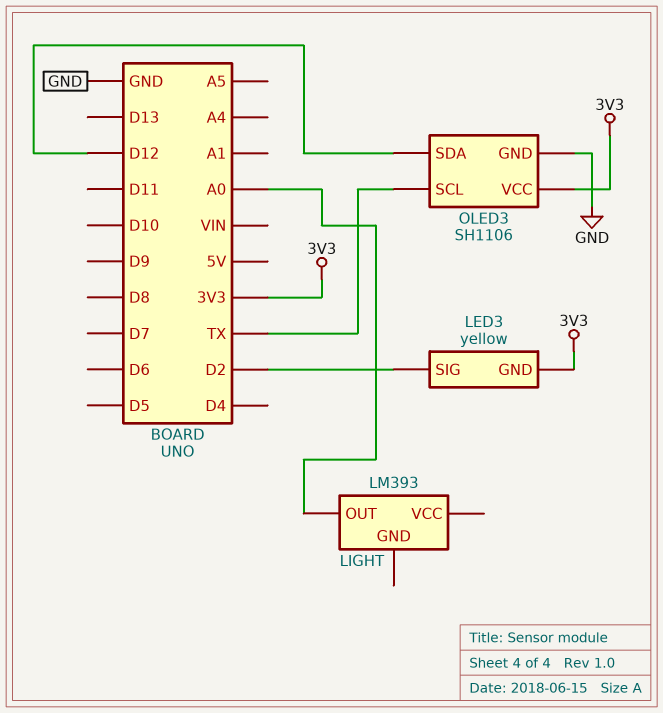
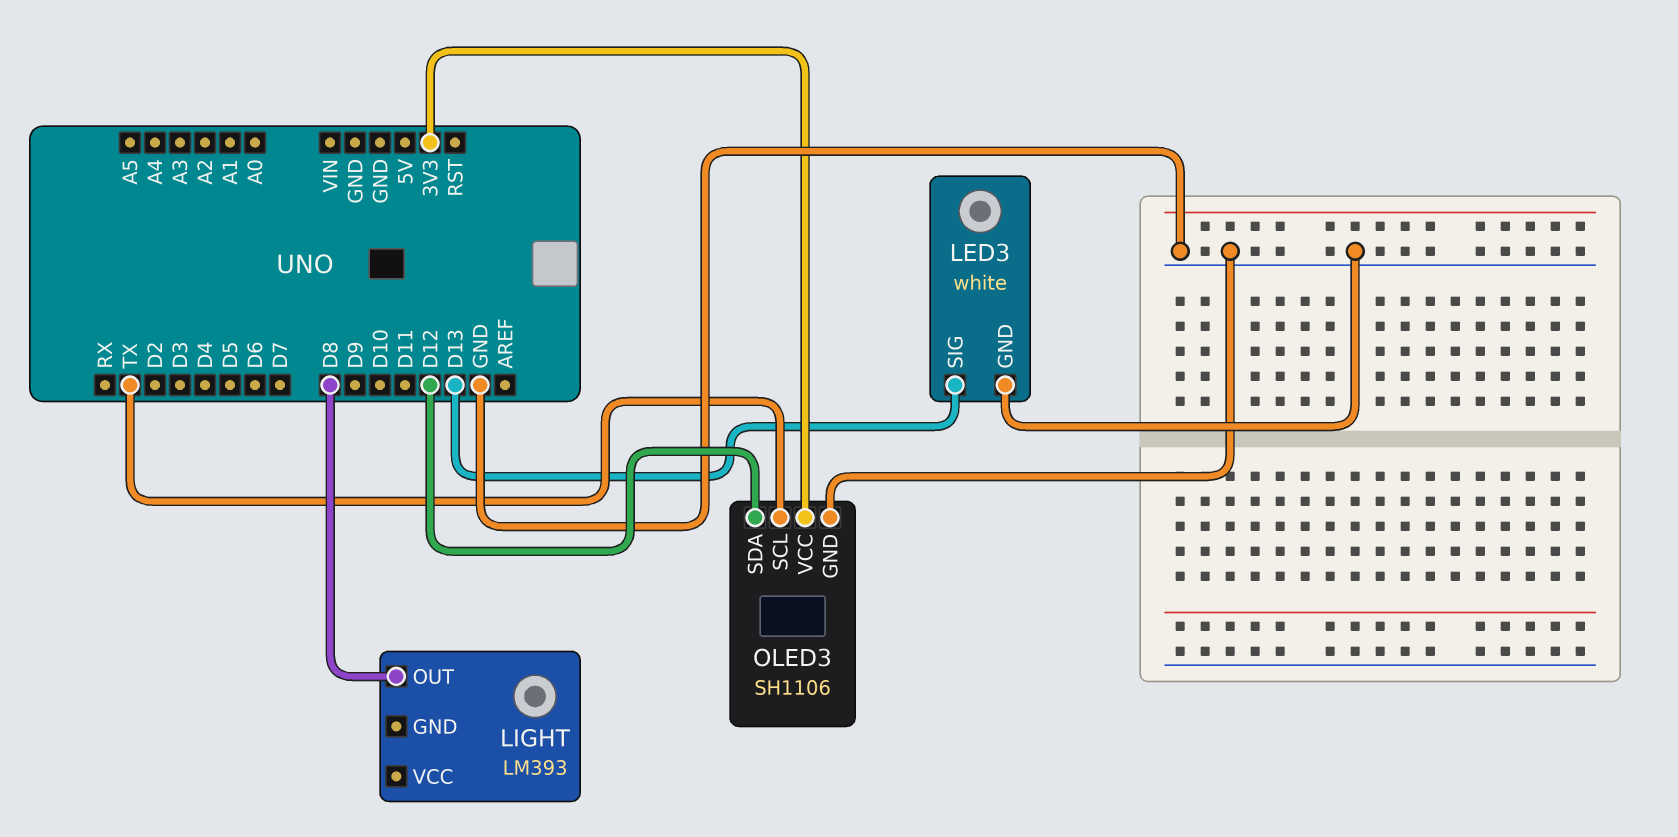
LED3: yellow -> white
LED3 pin GND: 3V3 -> GND
LED3 pin SIG: D2 -> D13
LIGHT pin OUT: A0 -> D8

